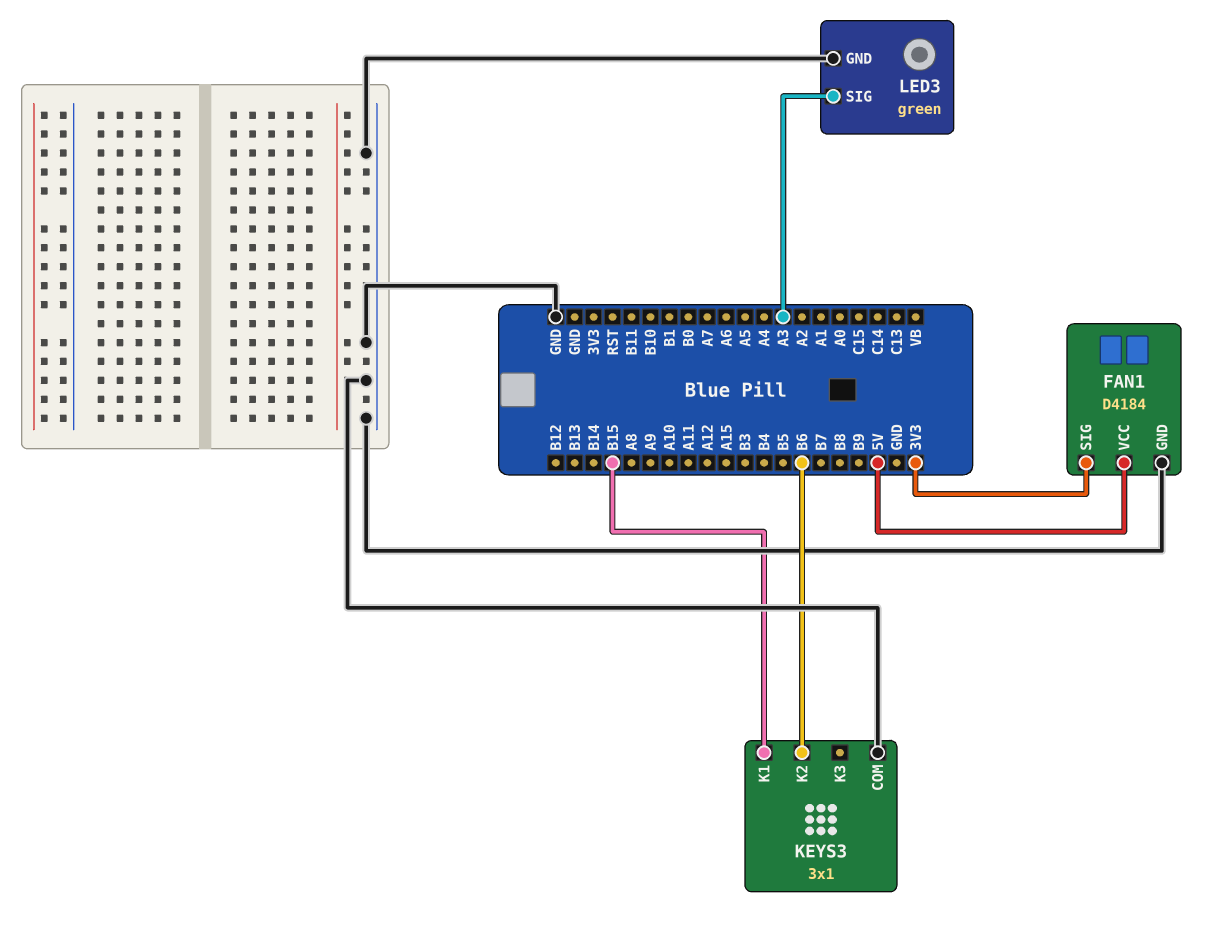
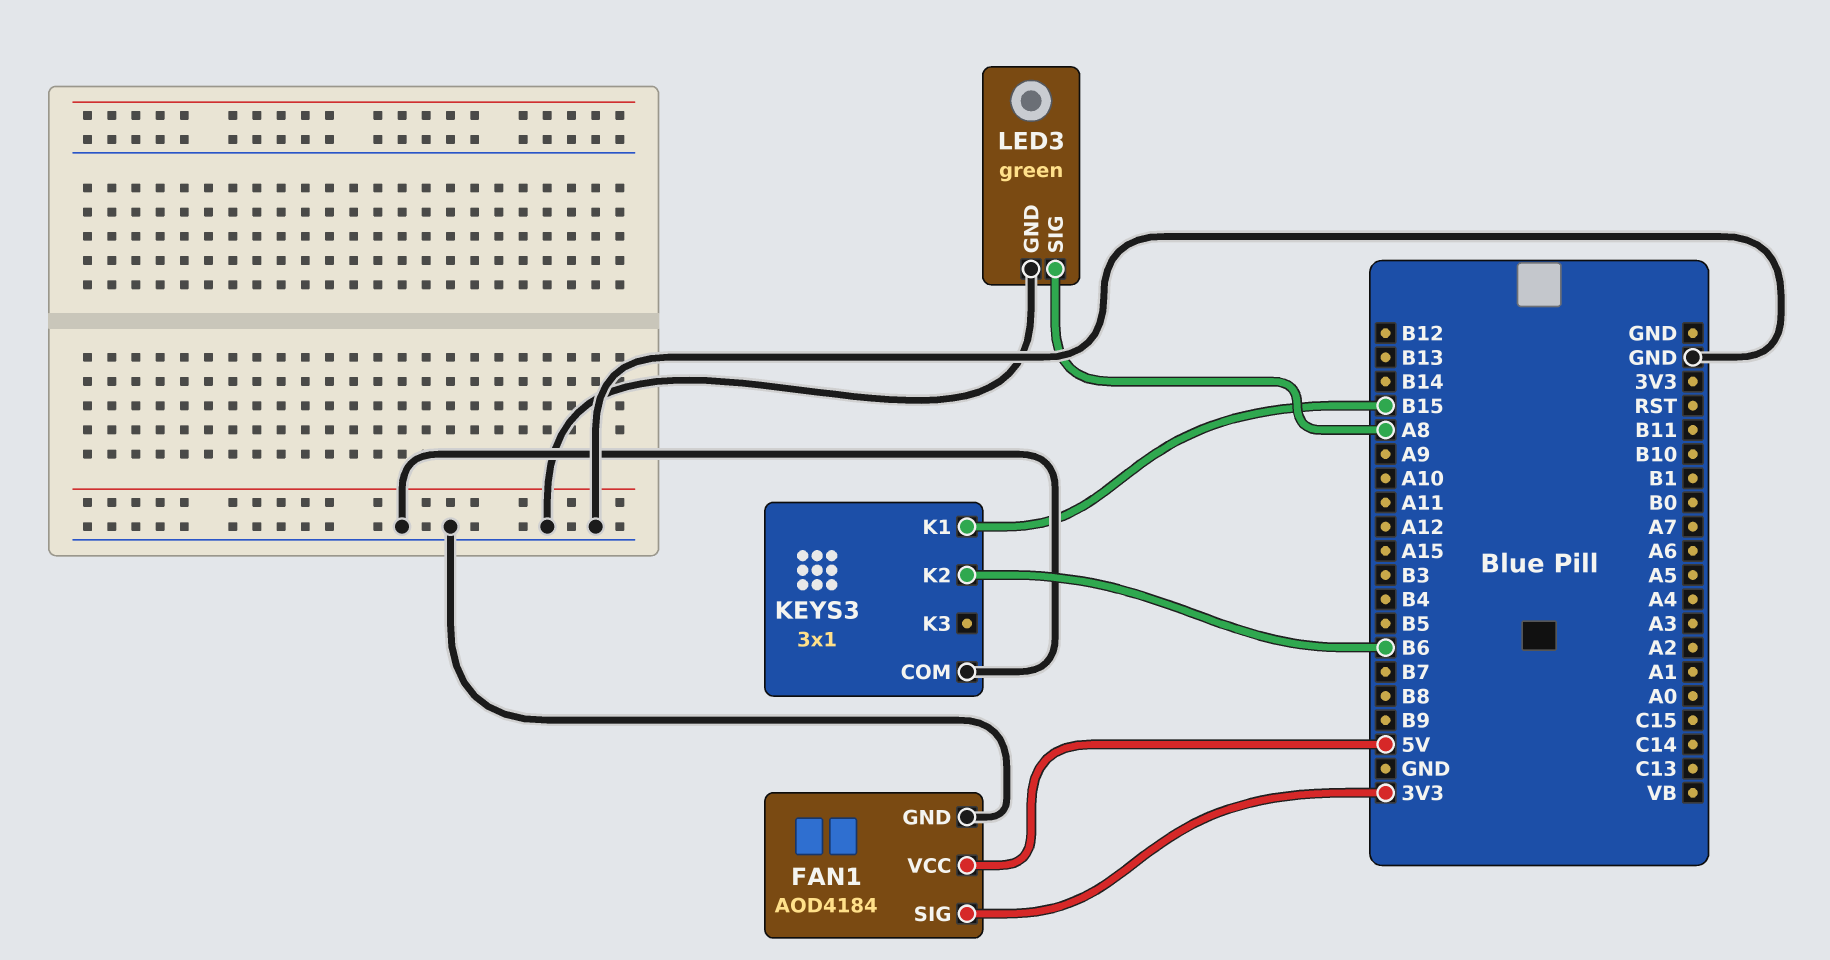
FAN1: D4184 -> AOD4184
LED3 pin SIG: A3 -> A8

